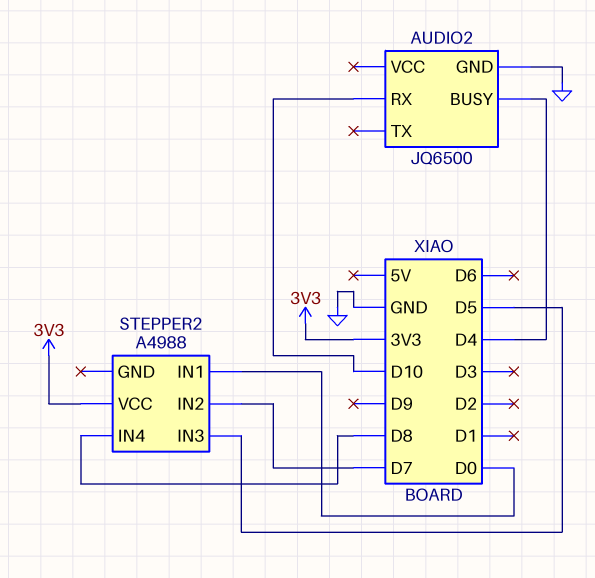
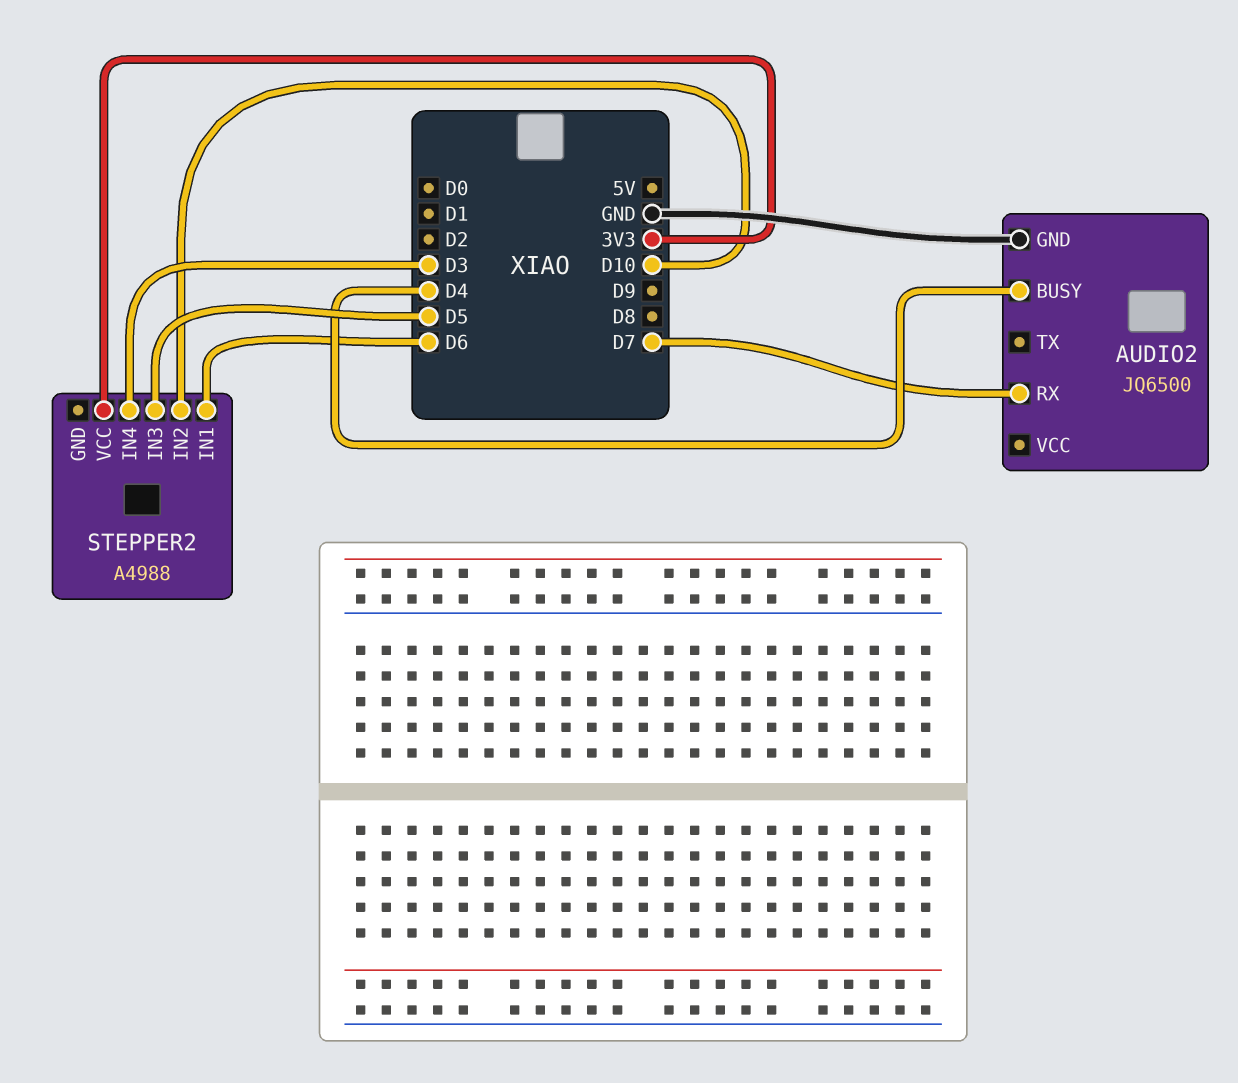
AUDIO2 pin RX: D10 -> D7
STEPPER2 pin IN1: D0 -> D6
STEPPER2 pin IN2: D7 -> D10
STEPPER2 pin IN4: D8 -> D3

